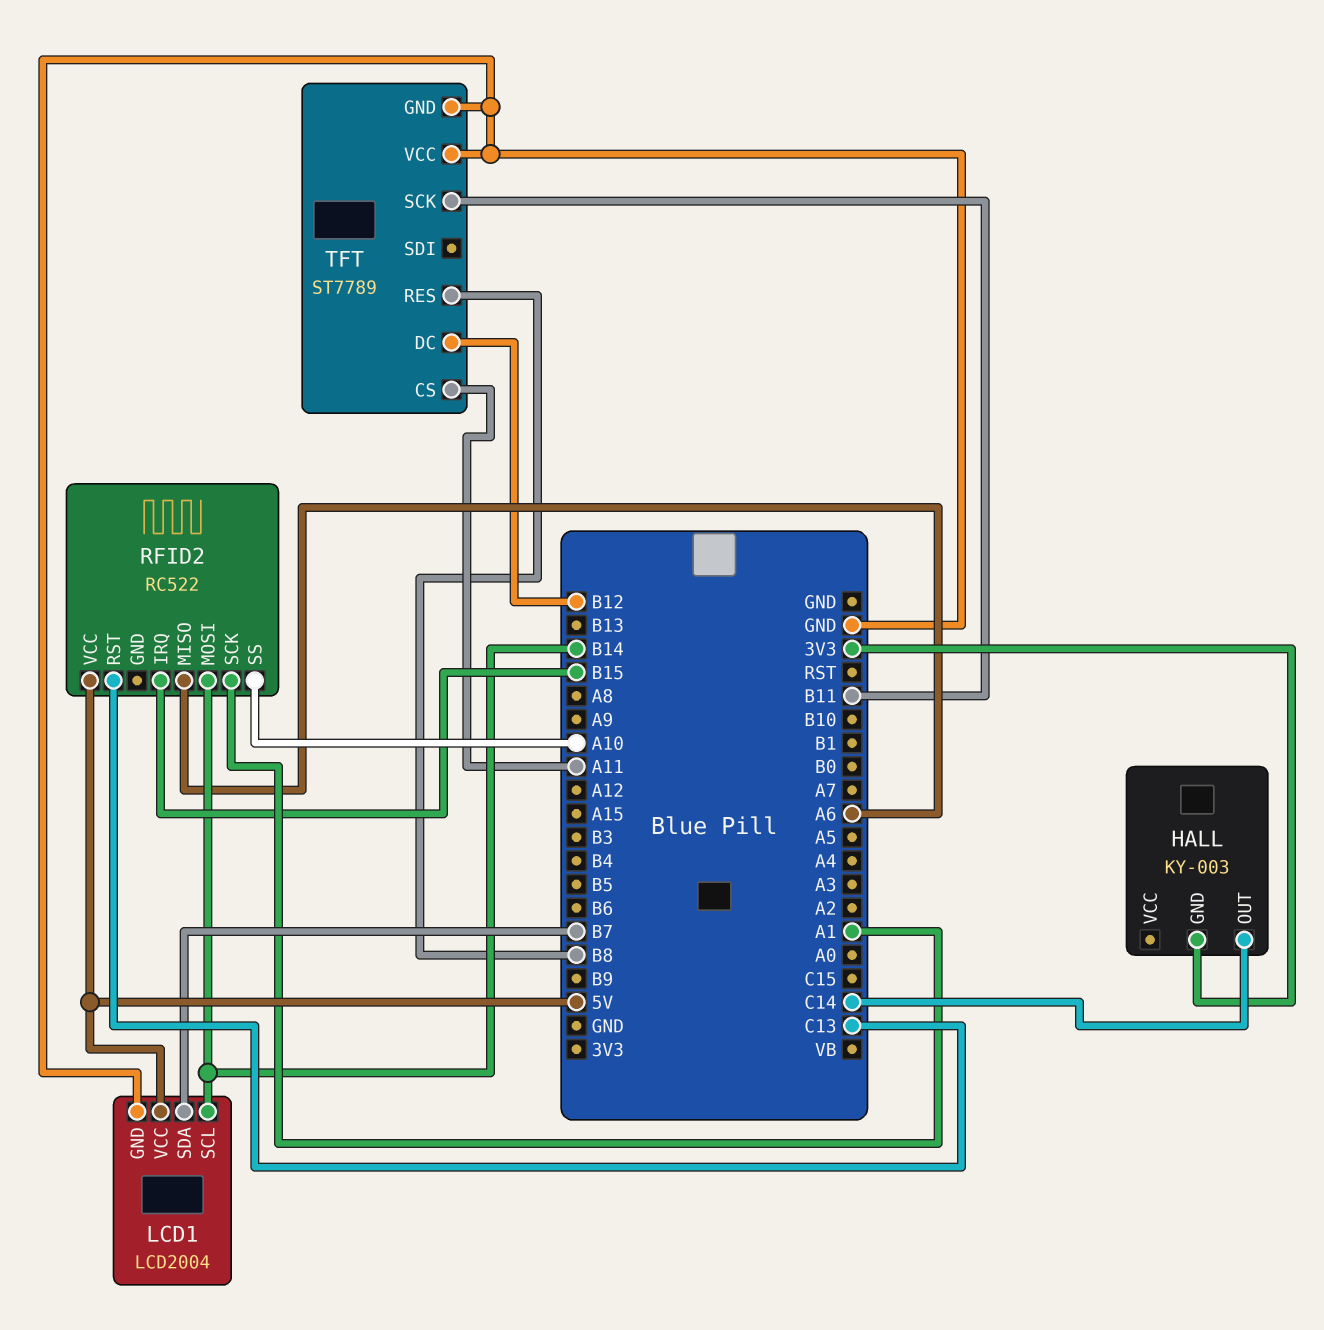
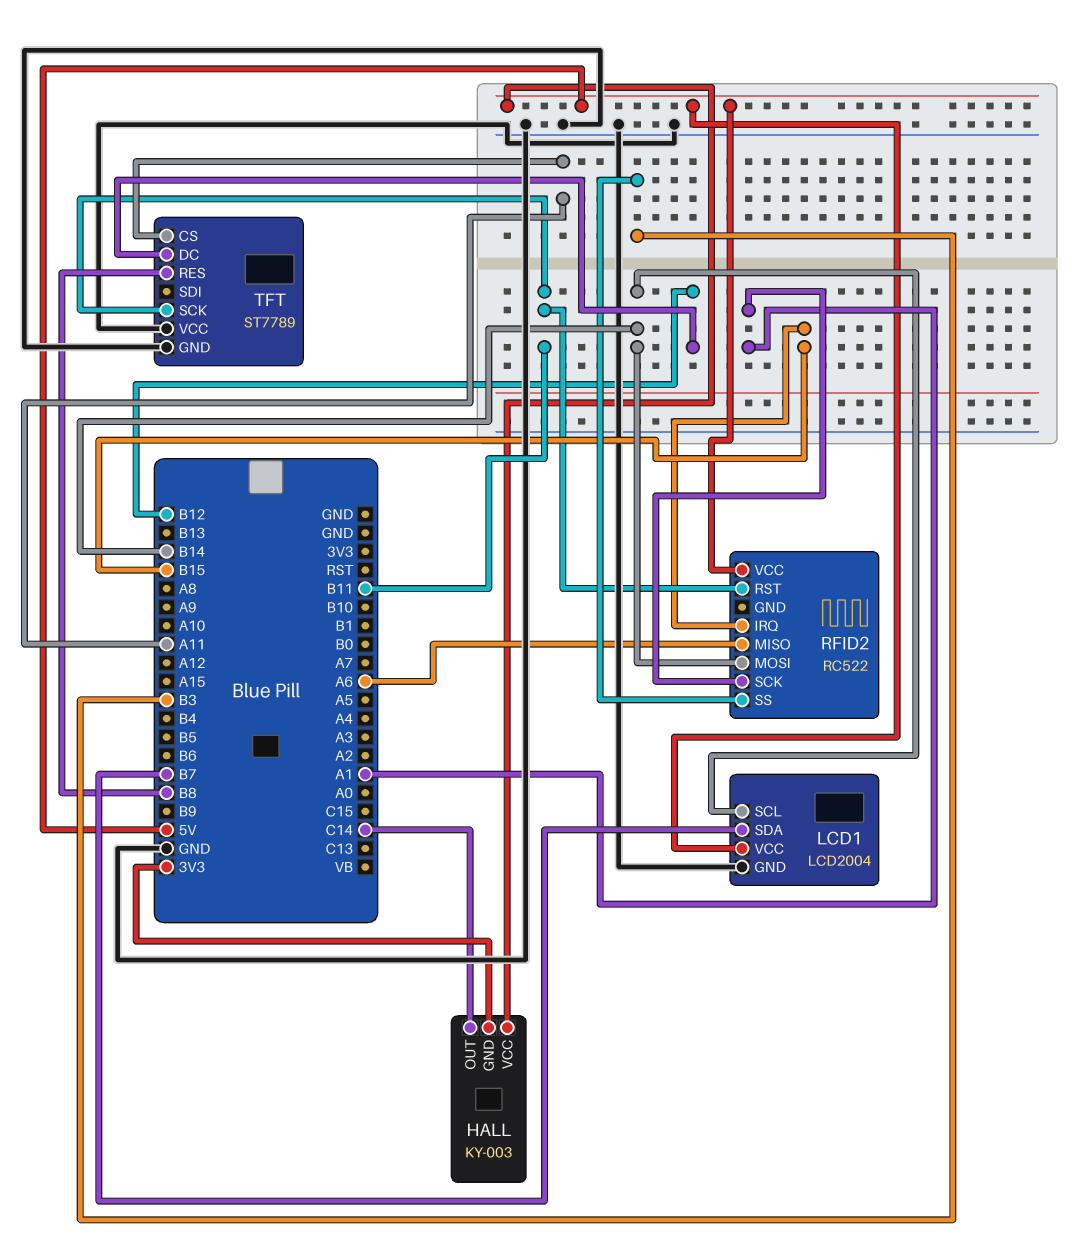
HALL pin VCC: none -> 5V
RFID2 pin RST: C13 -> B11
RFID2 pin SS: A10 -> B3

